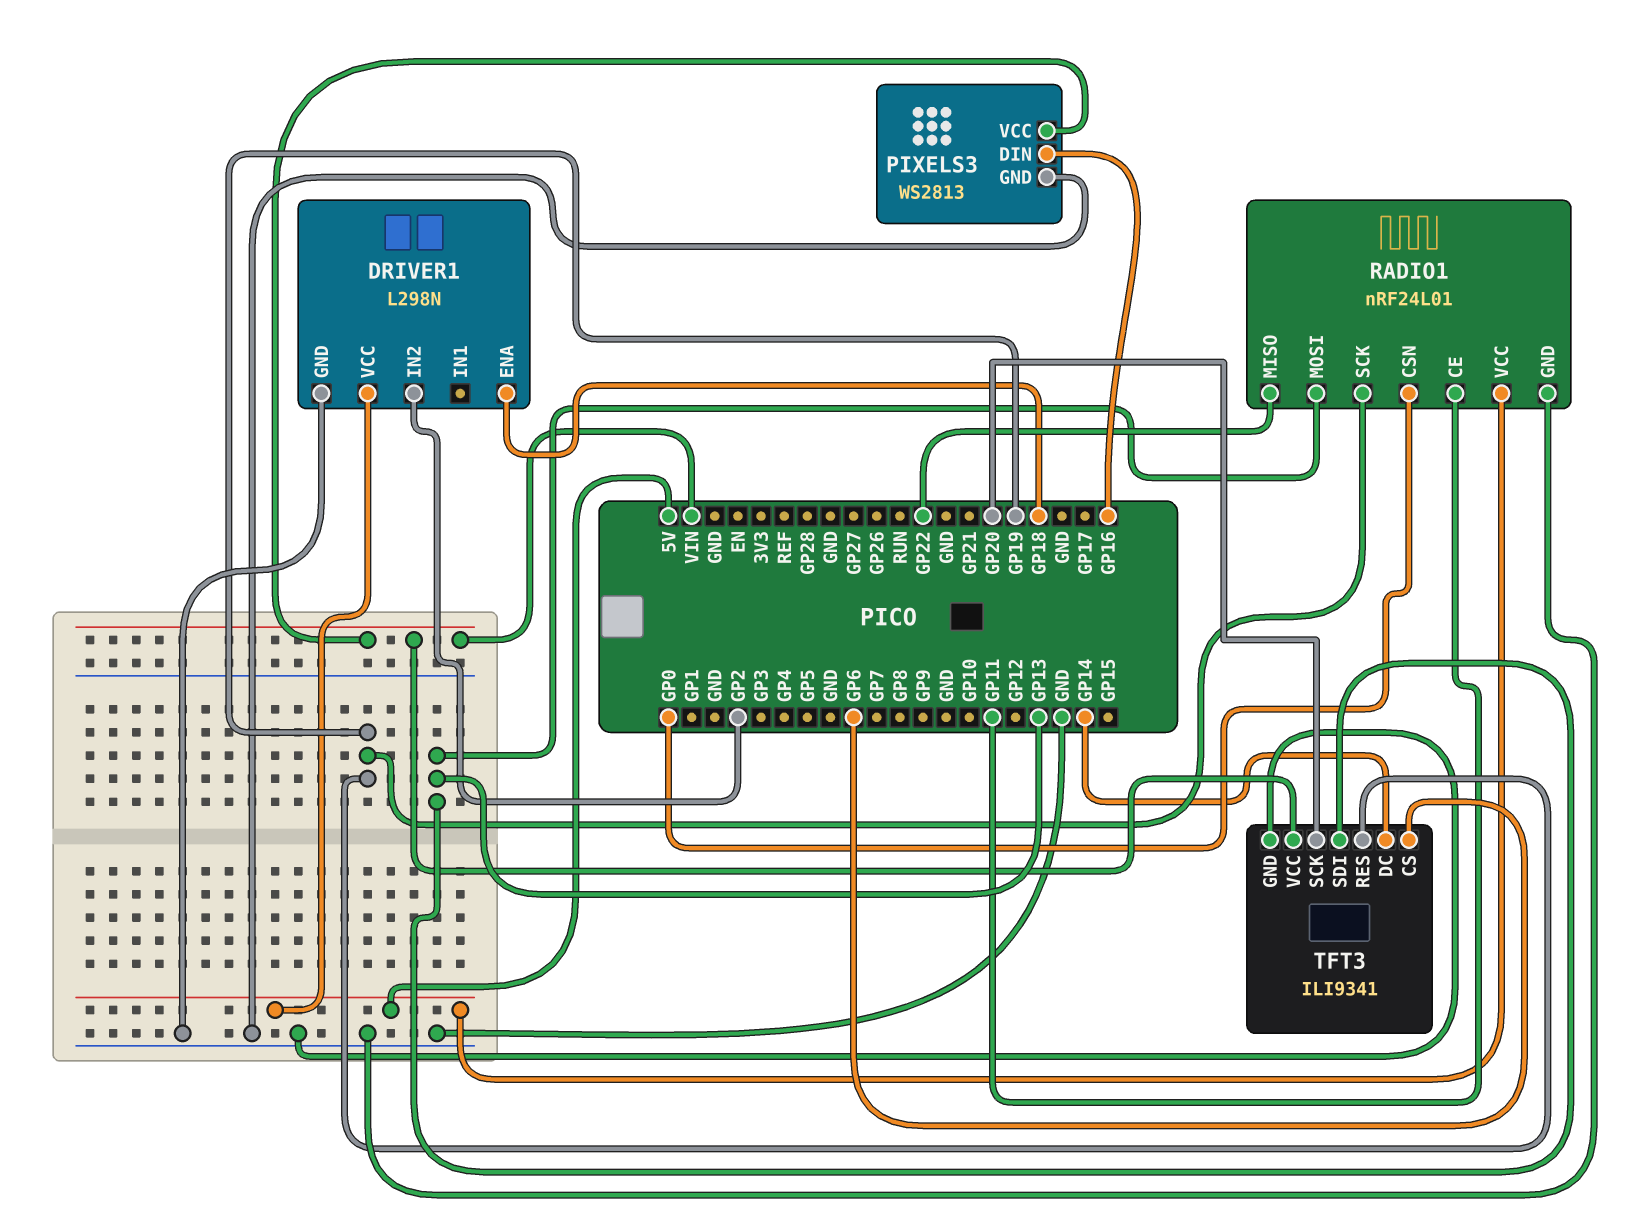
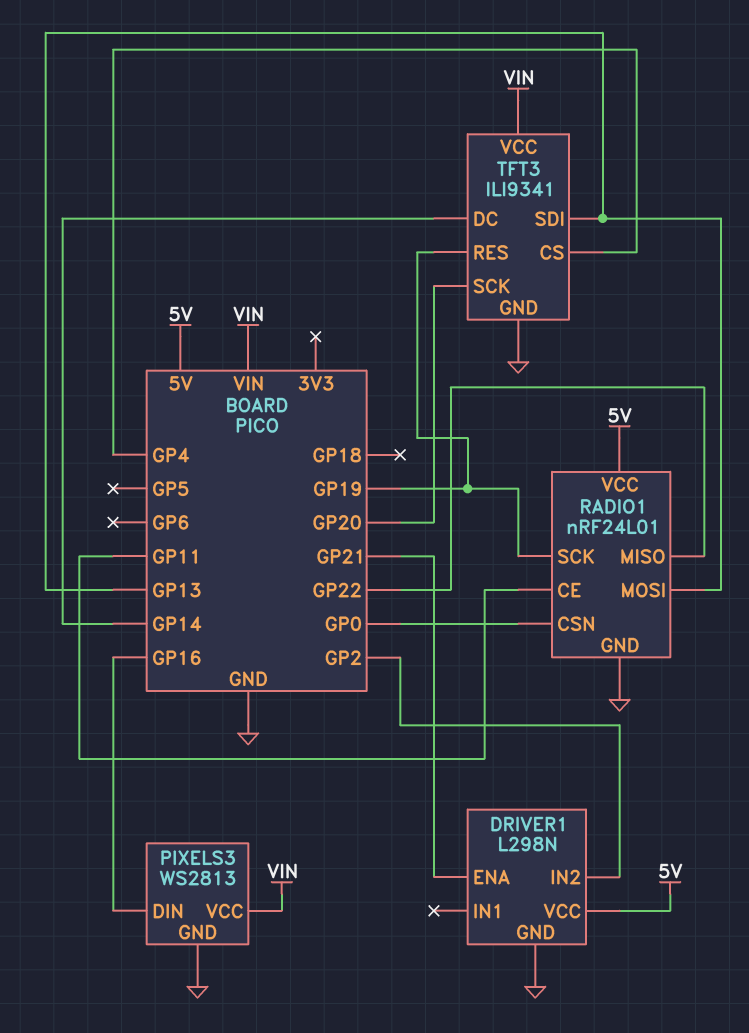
DRIVER1 pin ENA: GP18 -> GP21
TFT3 pin CS: GP6 -> GP4

